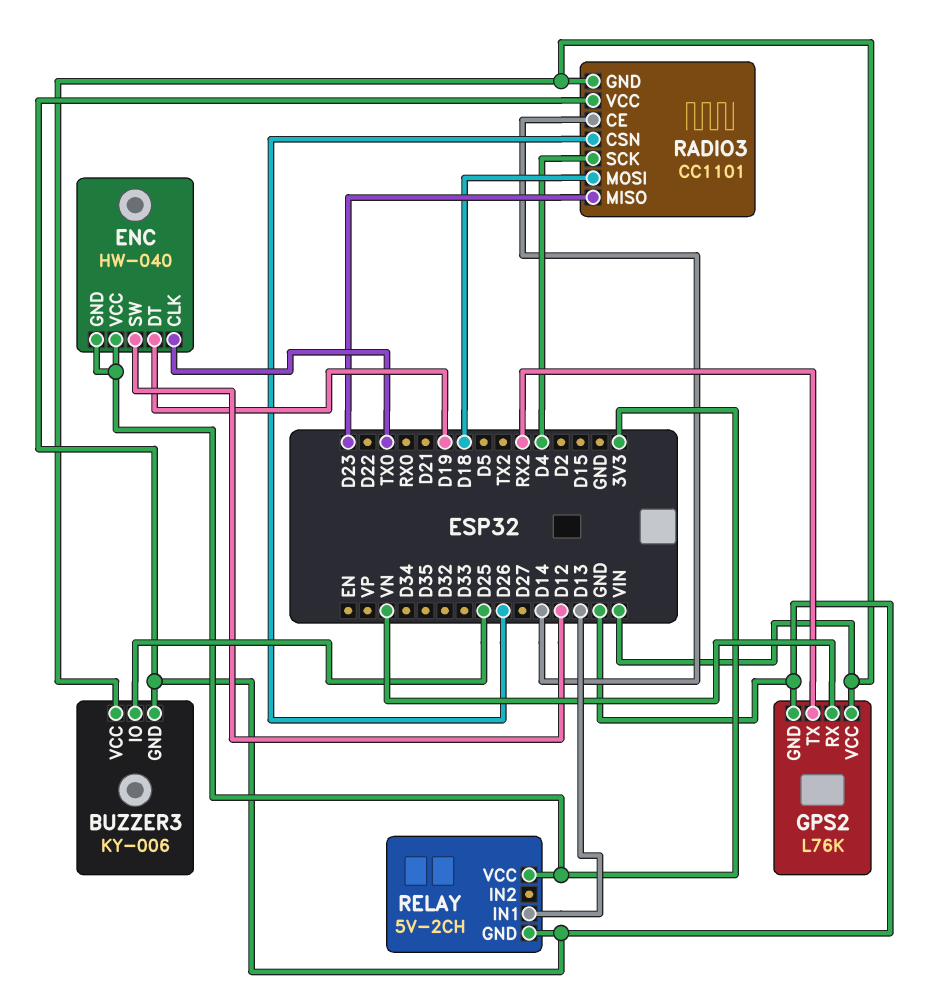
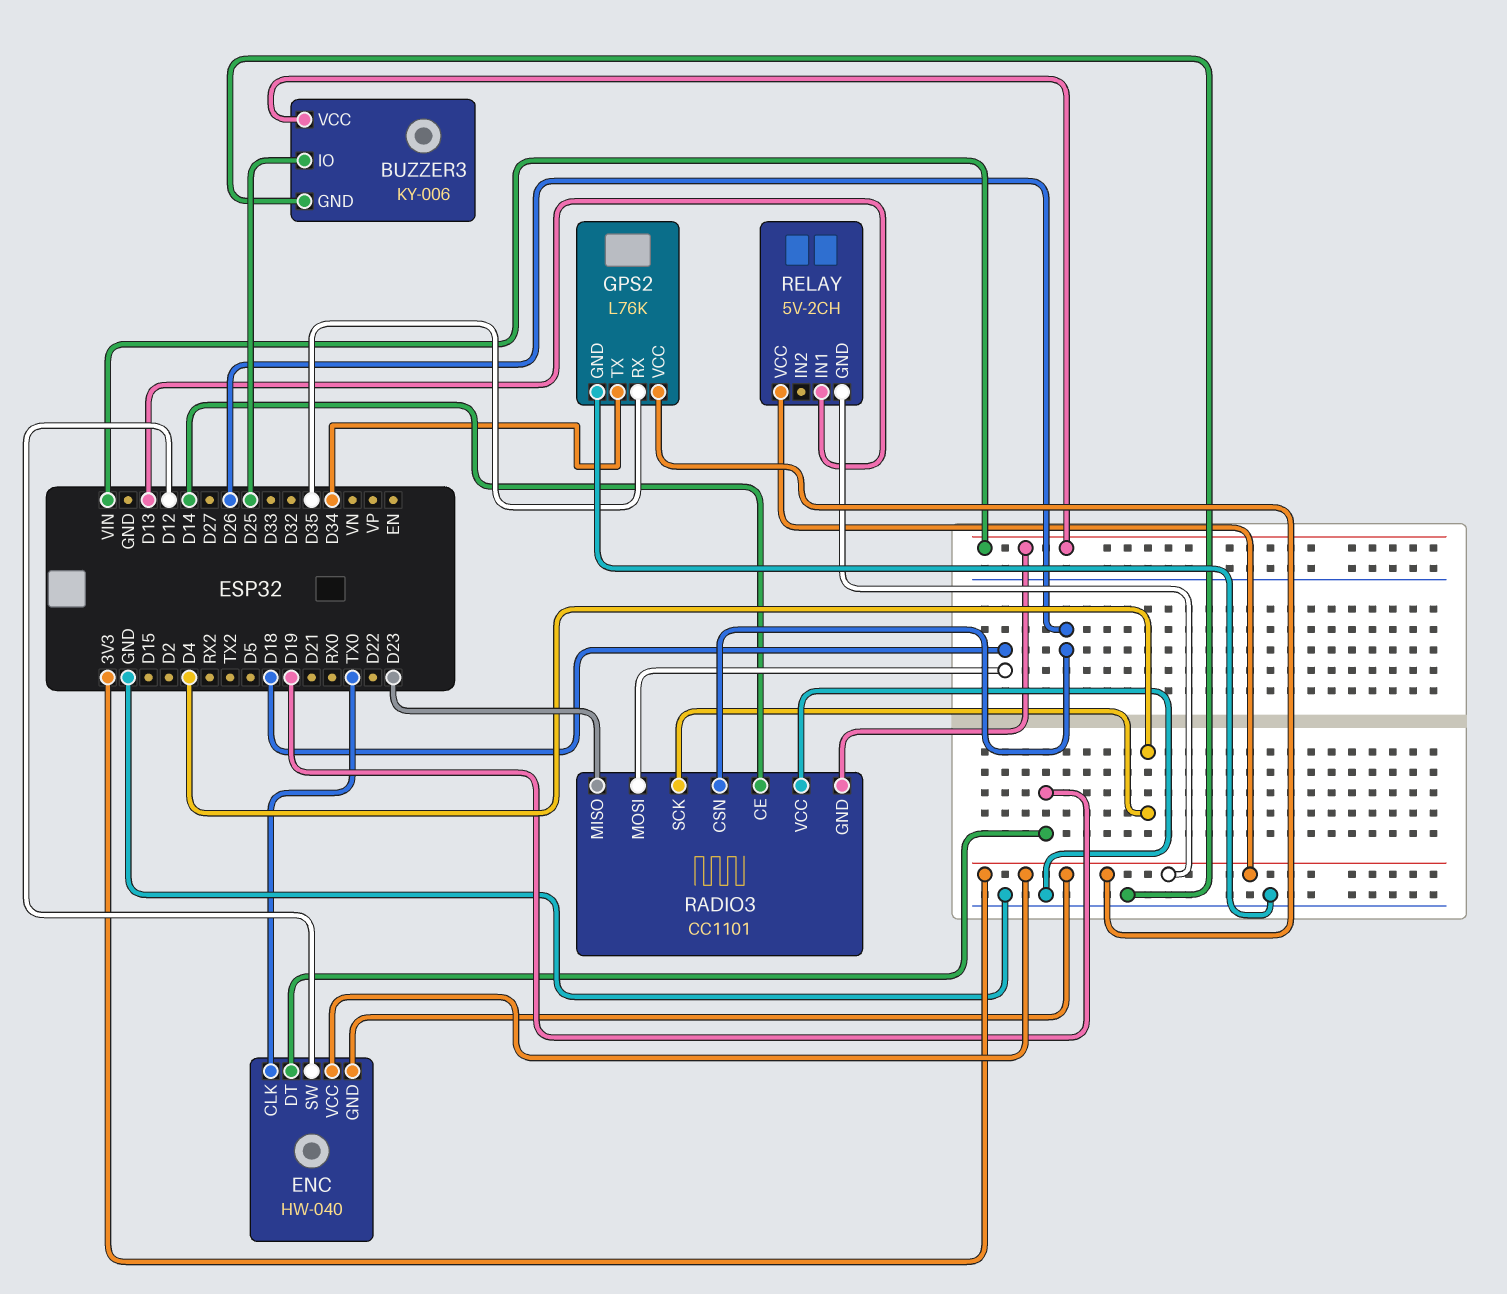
GPS2 pin RX: VN -> D35
GPS2 pin TX: RX2 -> D34
GPS2 pin VCC: VIN -> 3V3
RELAY pin GND: GND -> 3V3

